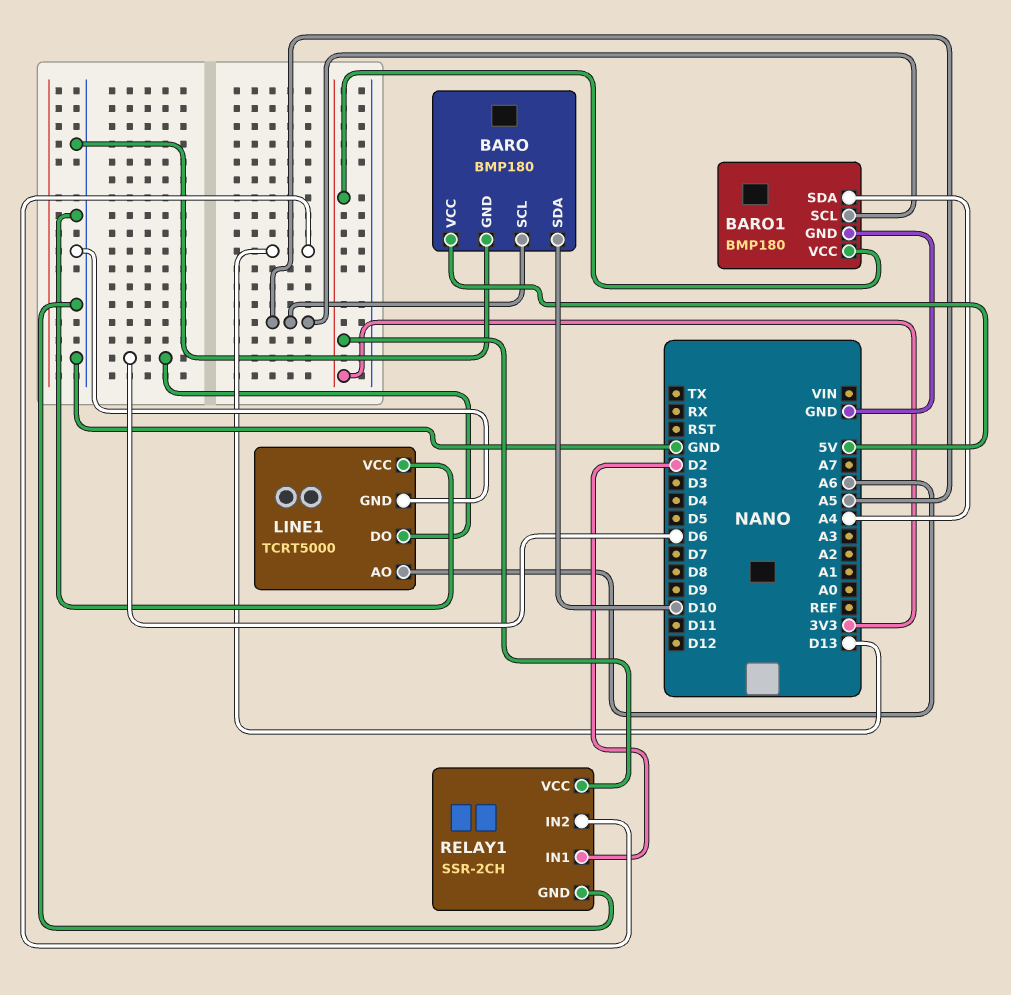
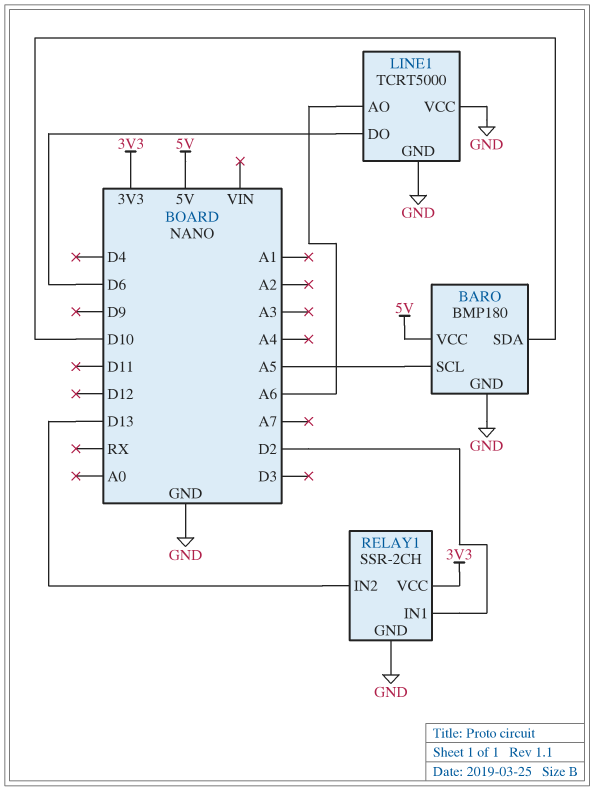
BARO1: BMP180 -> none
BARO1 pin GND: GND -> none
BARO1 pin SCL: A5 -> none
BARO1 pin SDA: A4 -> none
BARO1 pin VCC: 3V3 -> none

